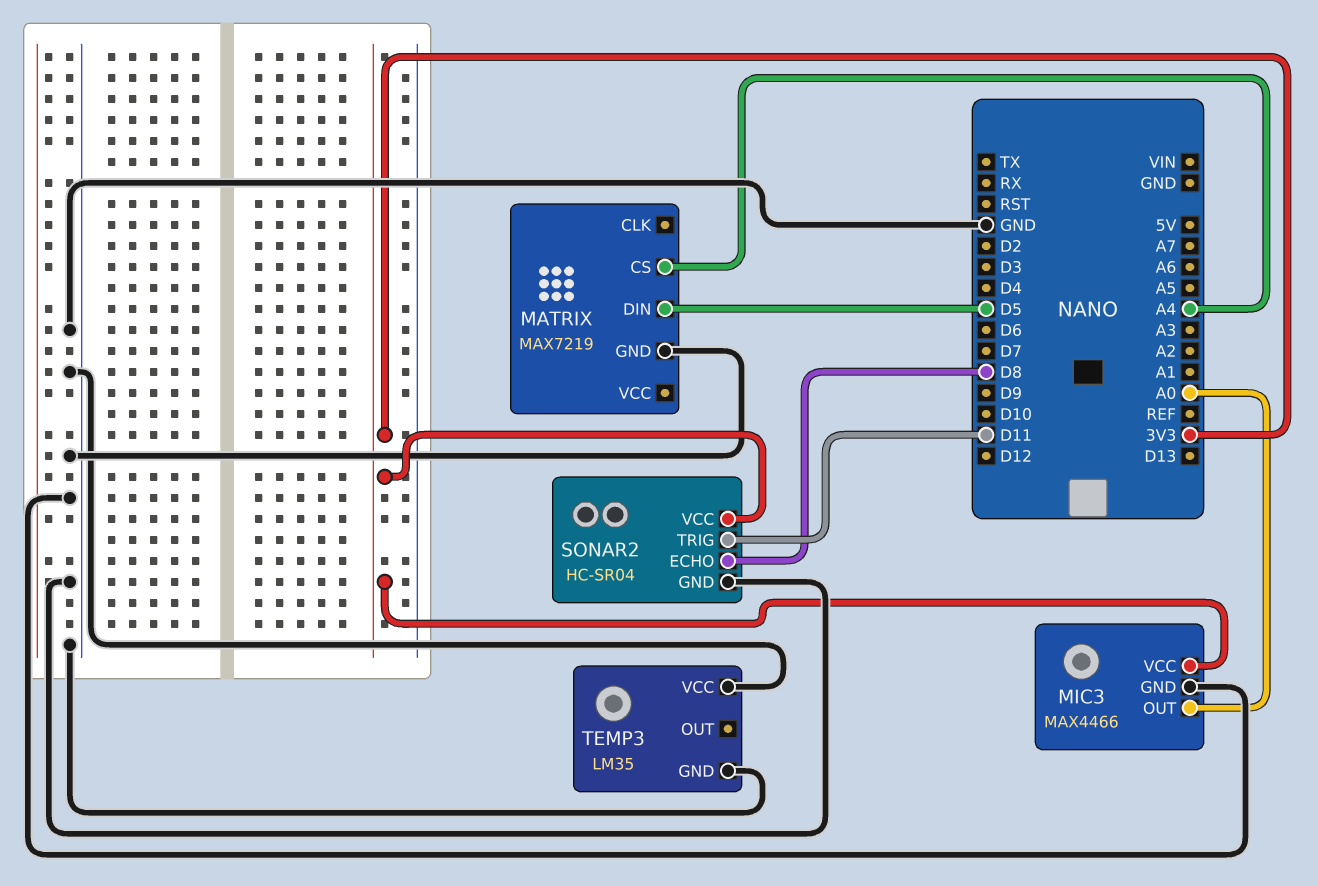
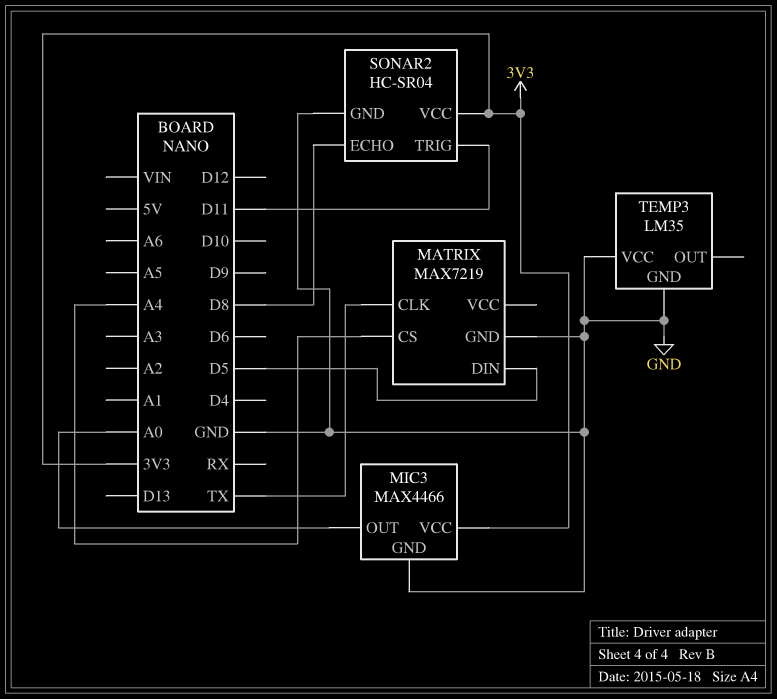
MATRIX pin CLK: none -> TX

